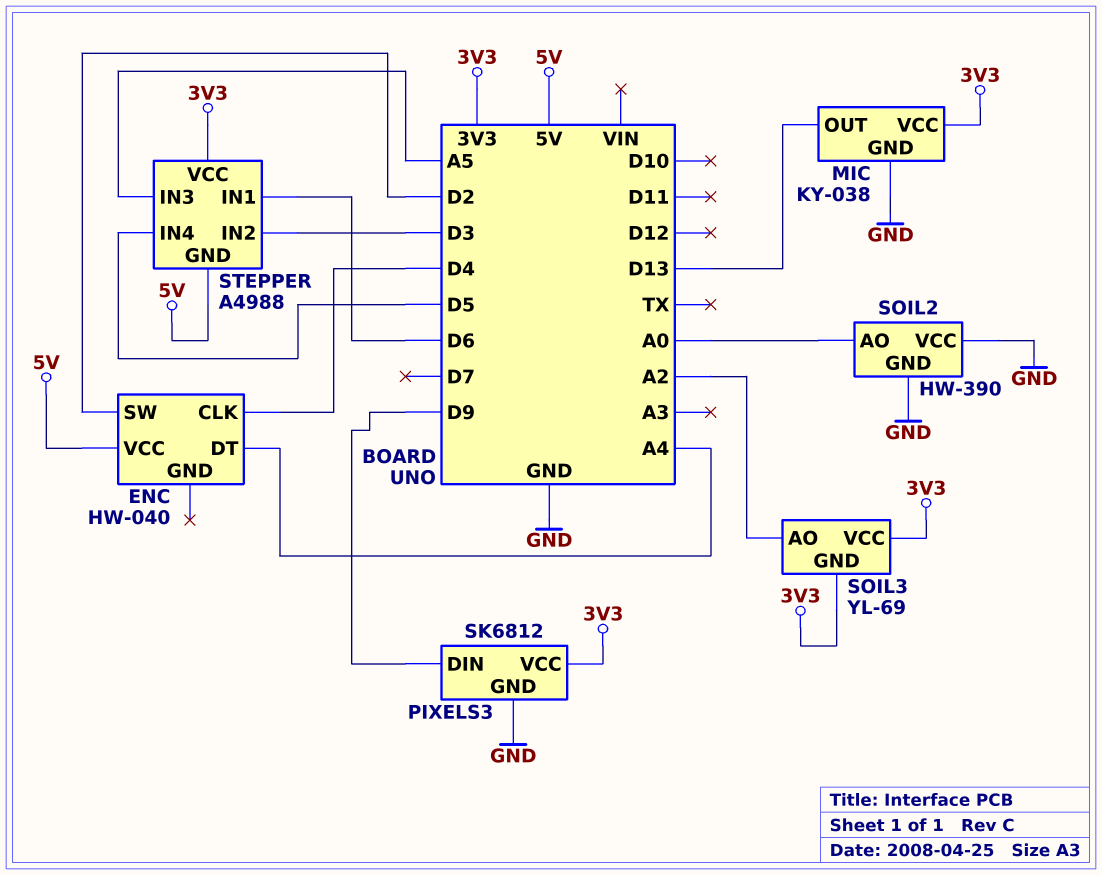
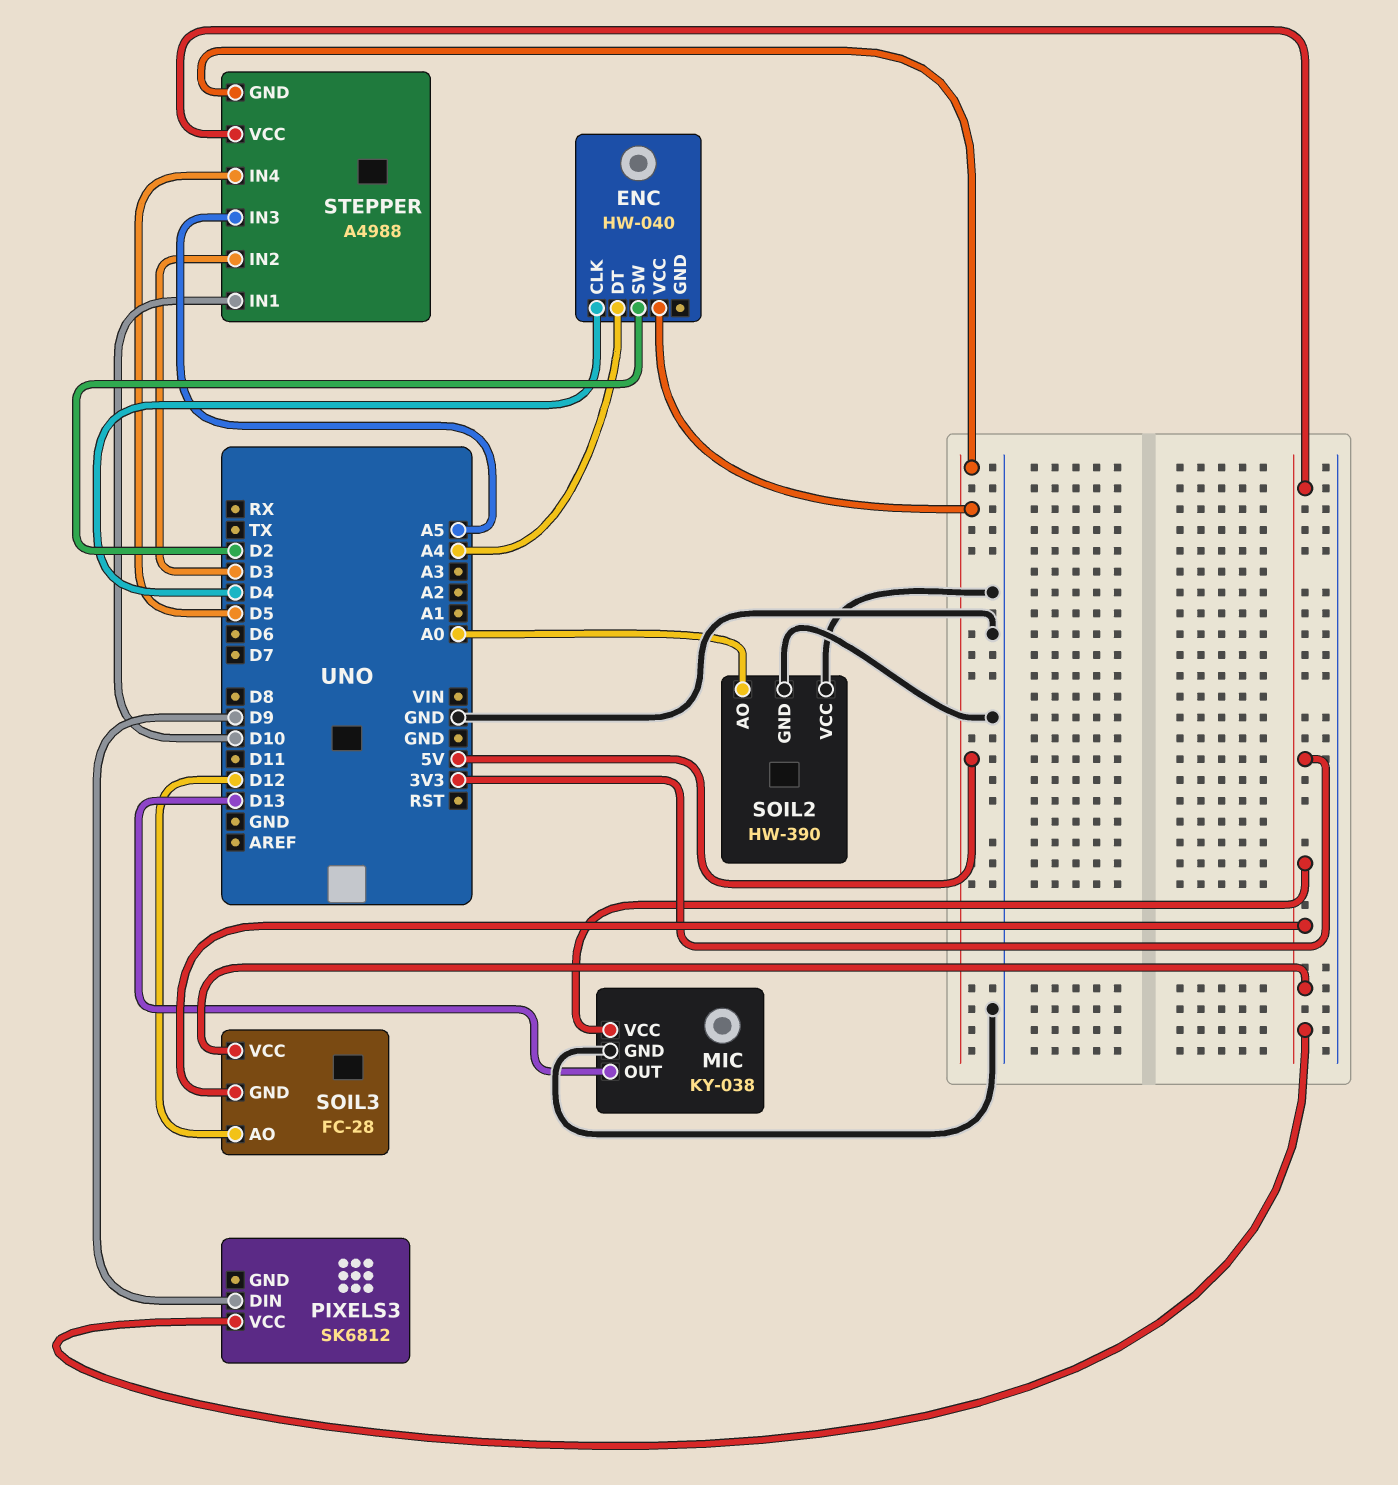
PIXELS3 pin GND: GND -> none
SOIL3: YL-69 -> FC-28
SOIL3 pin AO: A2 -> D12
STEPPER pin IN1: D6 -> D10

